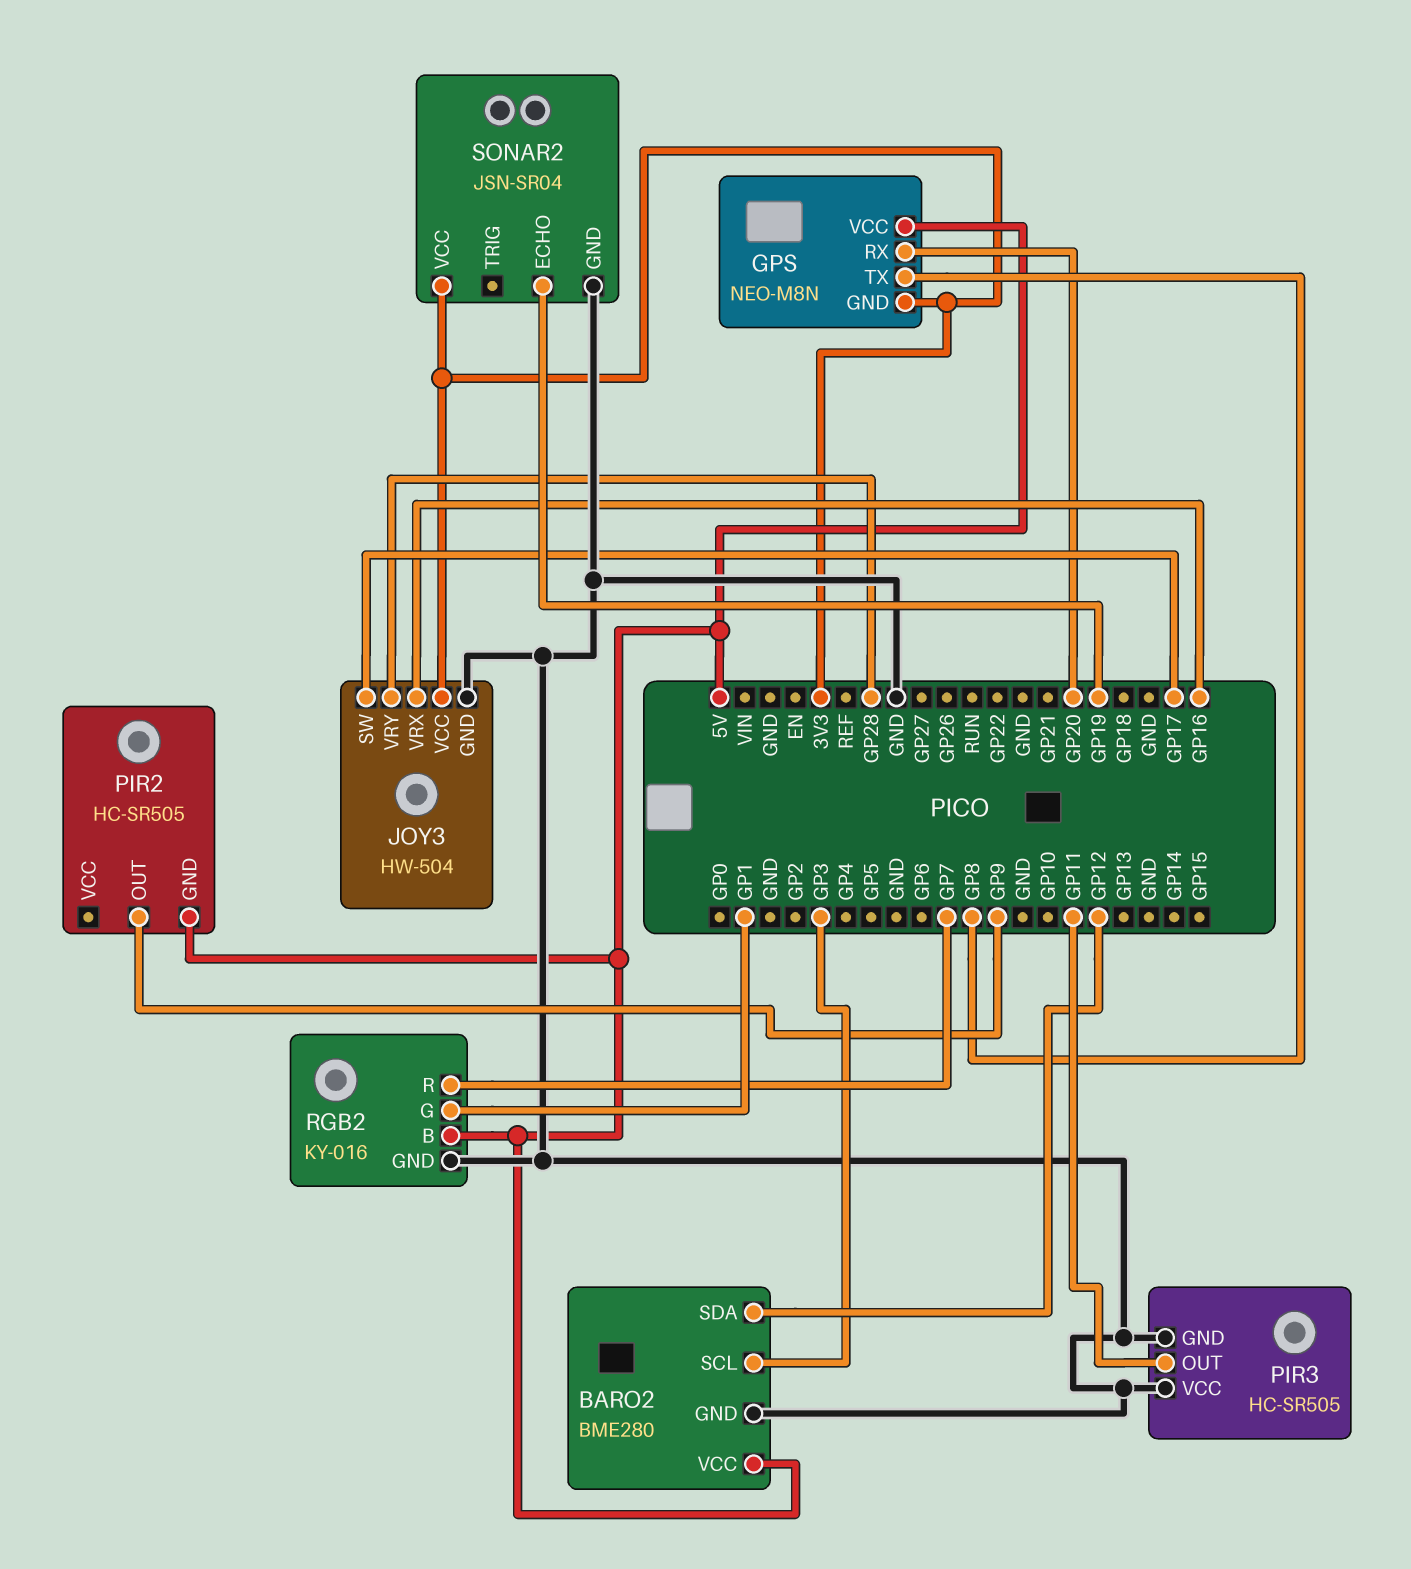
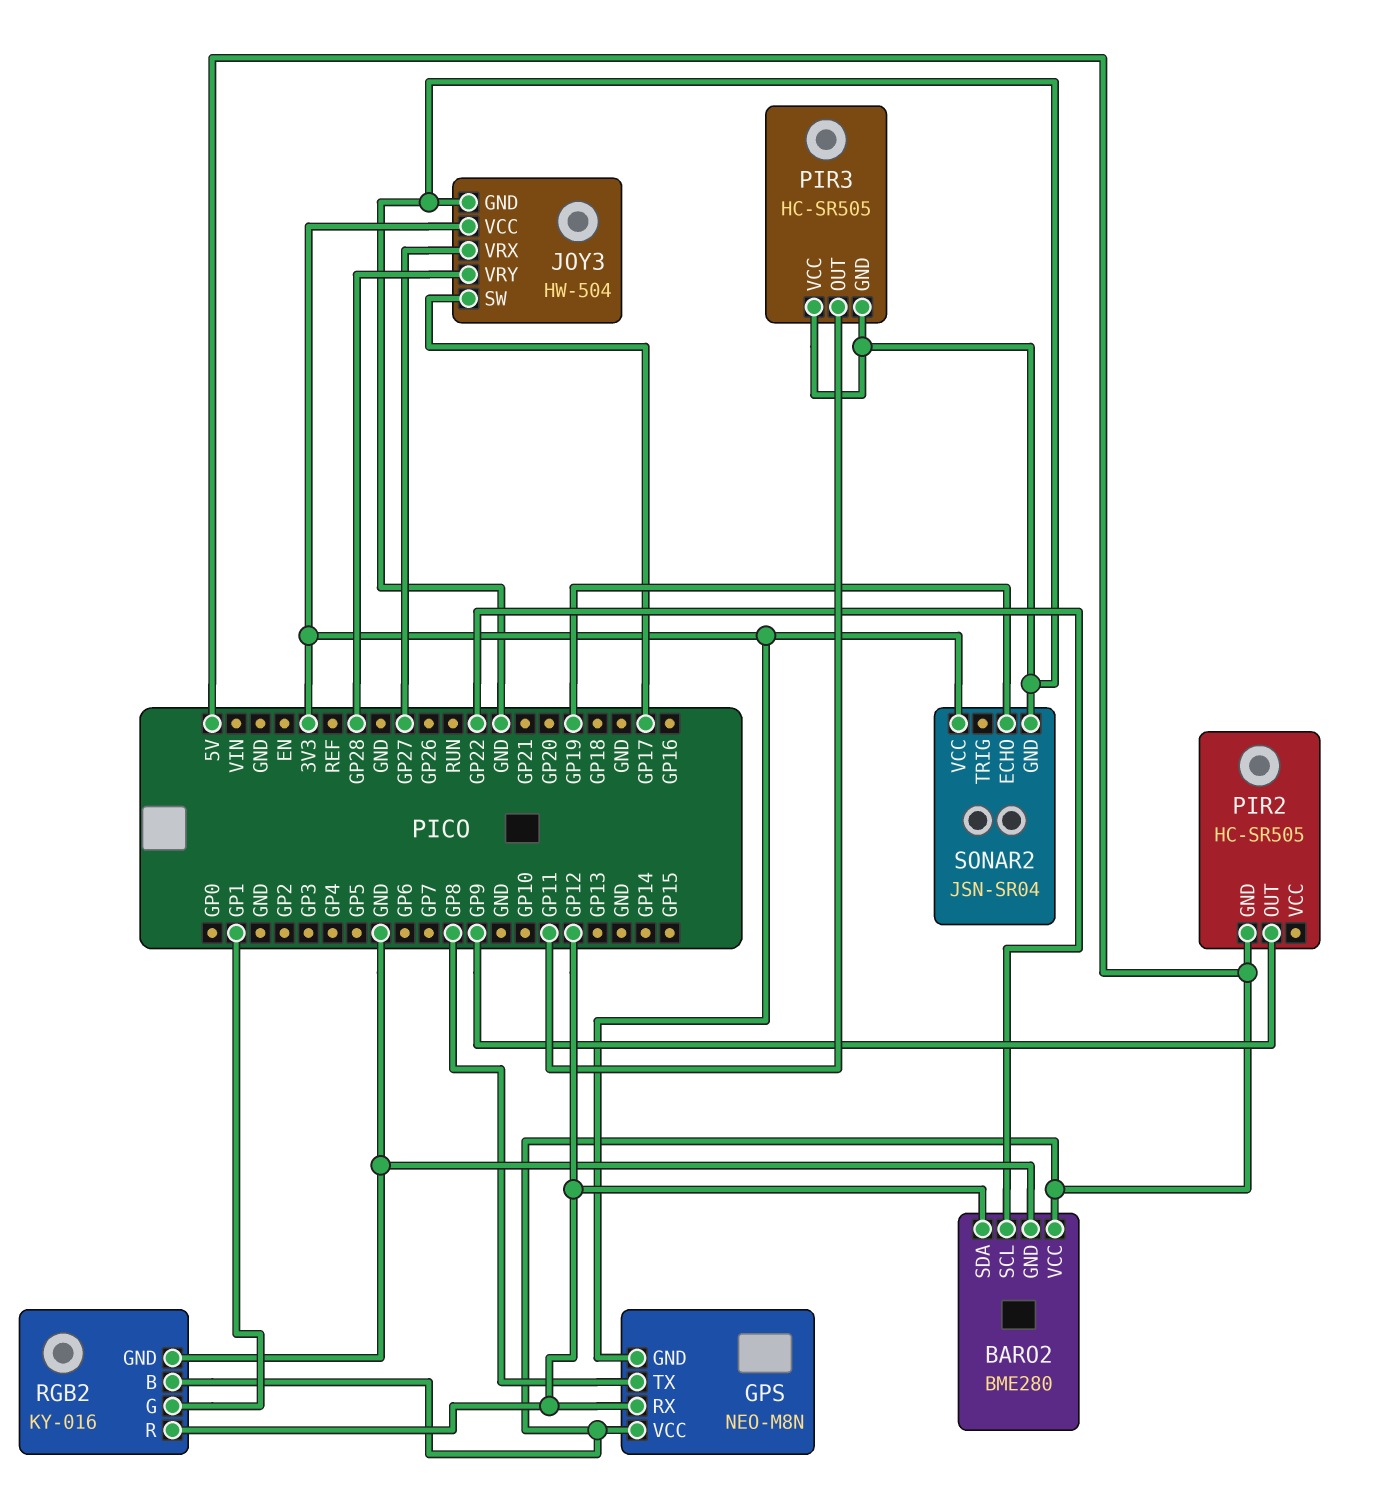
BARO2 pin SCL: GP3 -> GP22
GPS pin RX: GP20 -> GP12
JOY3 pin VRX: GP16 -> GP27
RGB2 pin R: GP7 -> GP12

